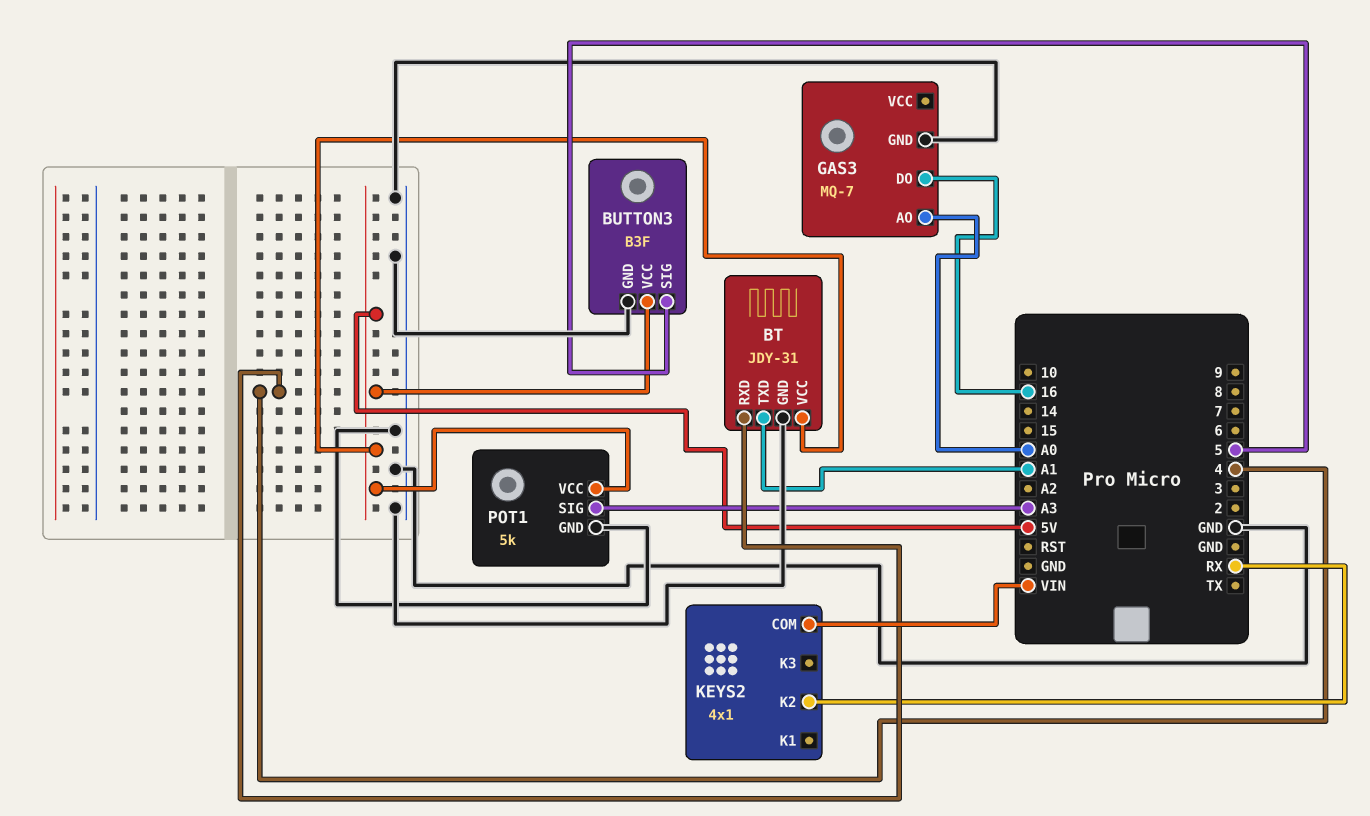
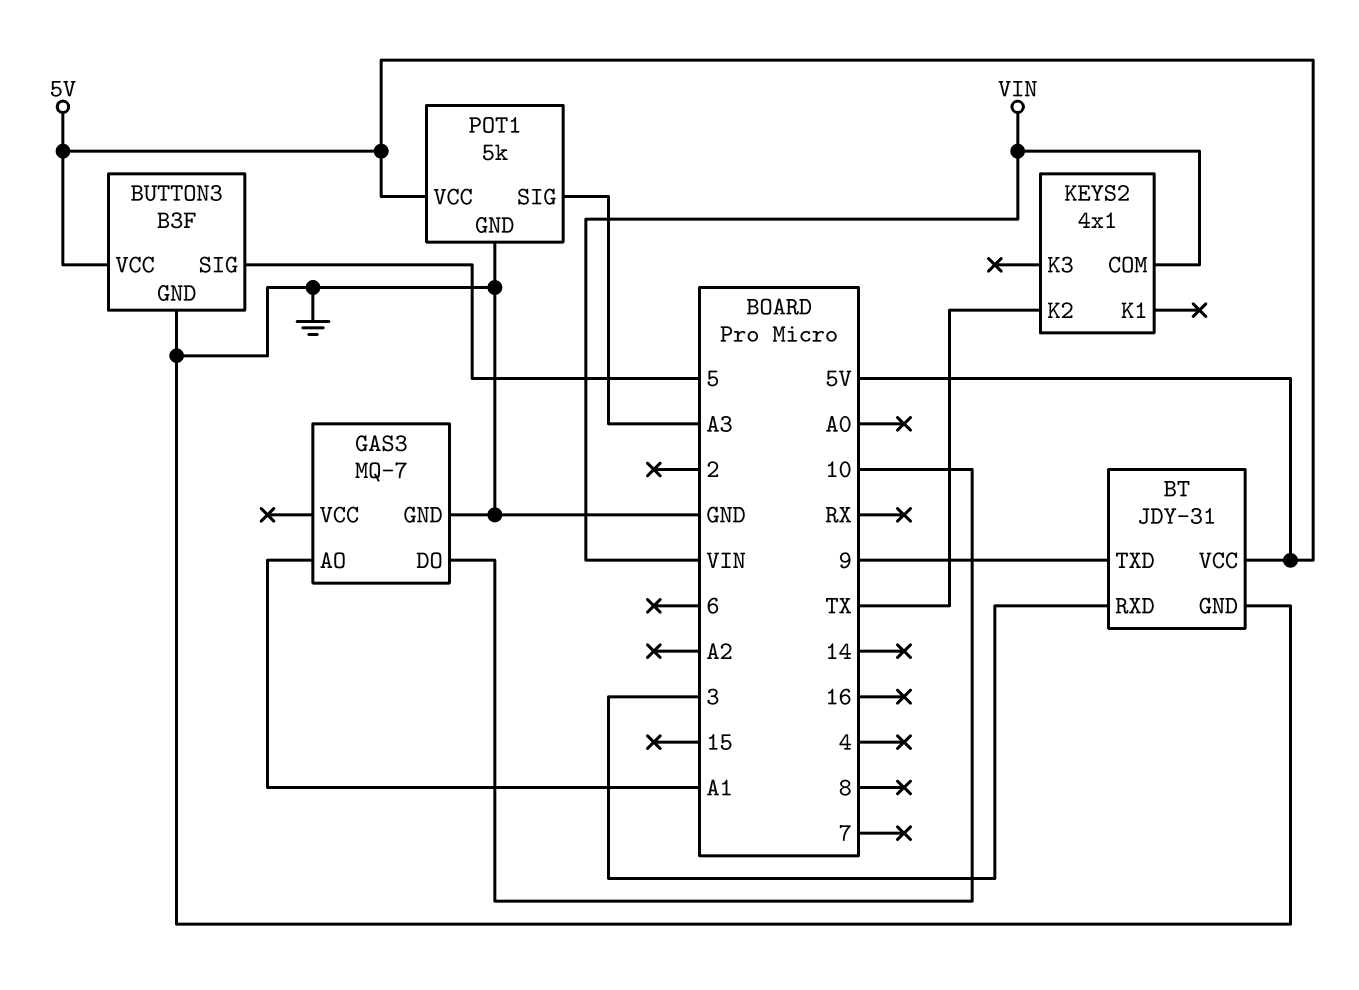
BT pin RXD: 4 -> 3
BT pin TXD: A1 -> 9
GAS3 pin AO: A0 -> A1
GAS3 pin DO: 16 -> 10
KEYS2 pin K2: RX -> TX

